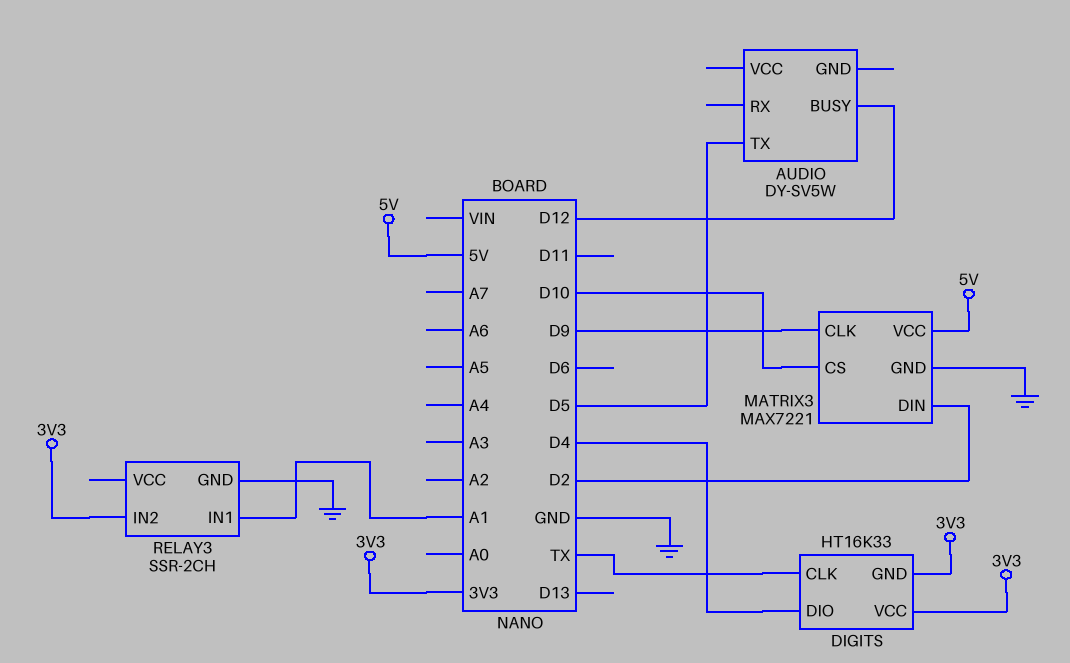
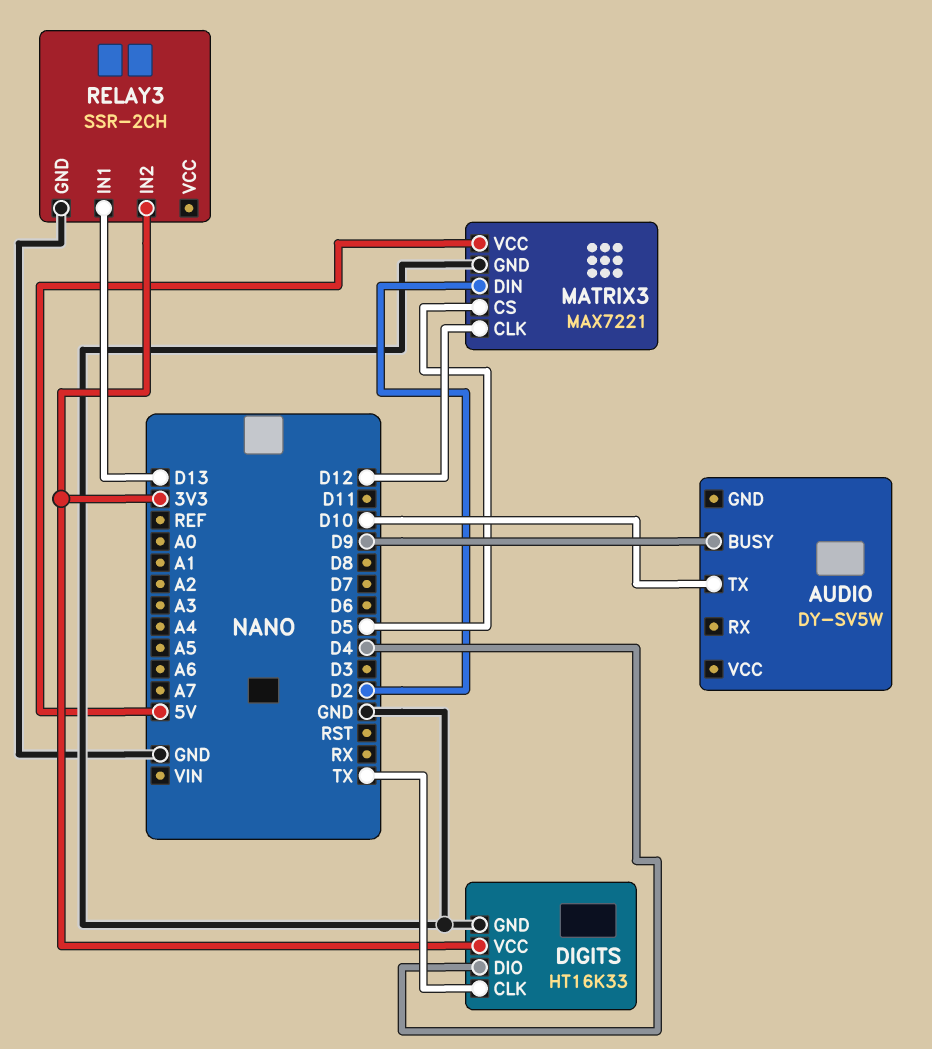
AUDIO pin BUSY: D12 -> D9
AUDIO pin TX: D5 -> D10
DIGITS pin GND: 3V3 -> GND
MATRIX3 pin CLK: D9 -> D12
MATRIX3 pin CS: D10 -> D5
RELAY3 pin IN1: A1 -> D13

